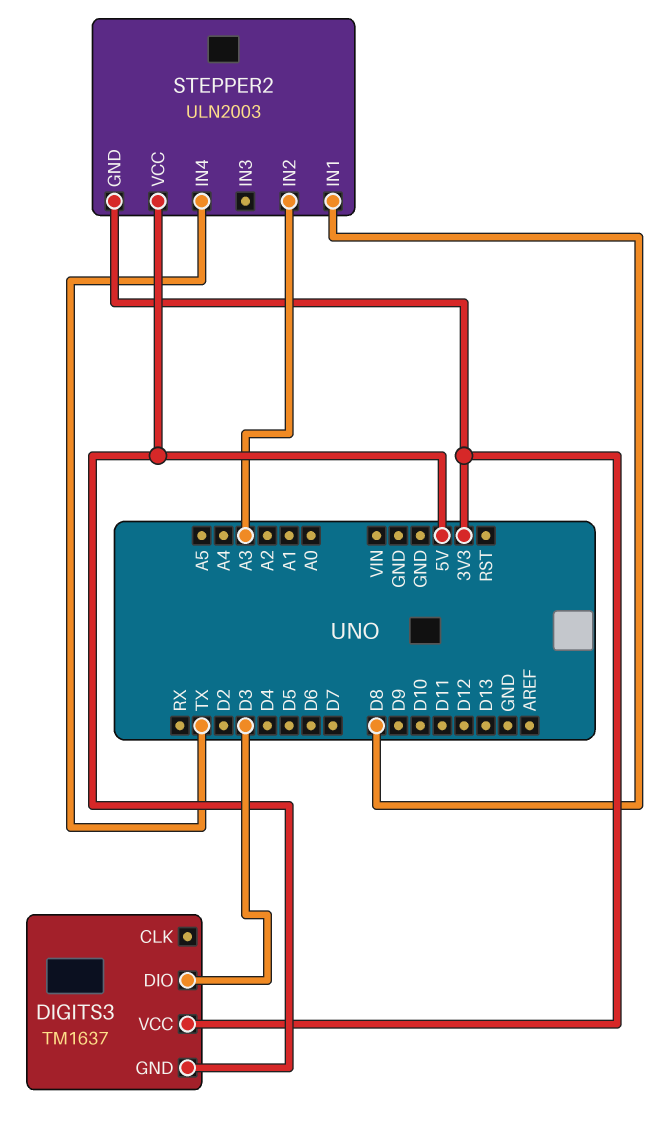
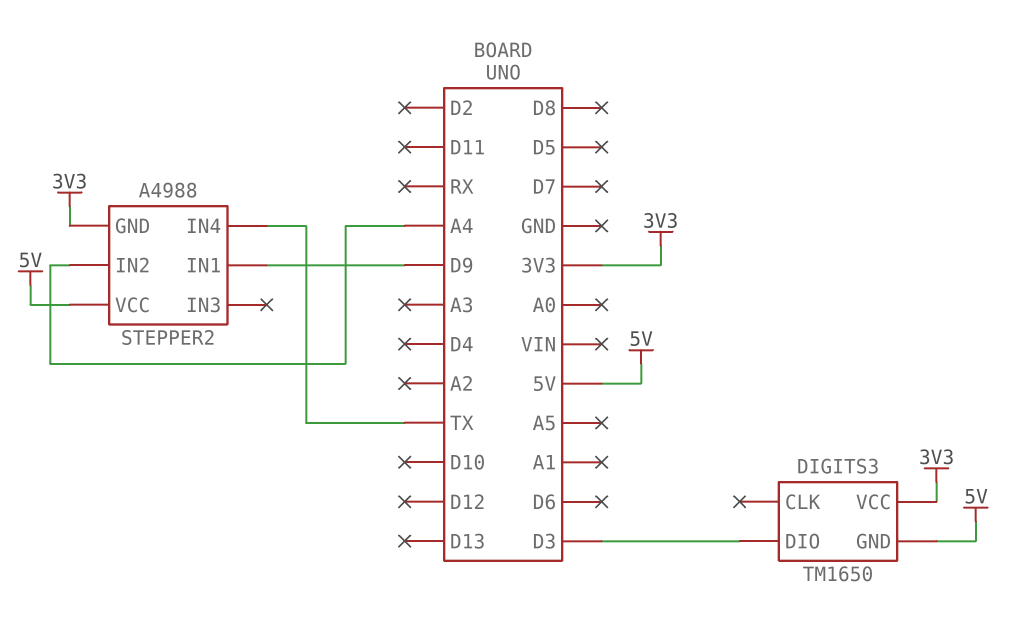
DIGITS3: TM1637 -> TM1650
STEPPER2: ULN2003 -> A4988
STEPPER2 pin IN1: D8 -> D9
STEPPER2 pin IN2: A3 -> A4

